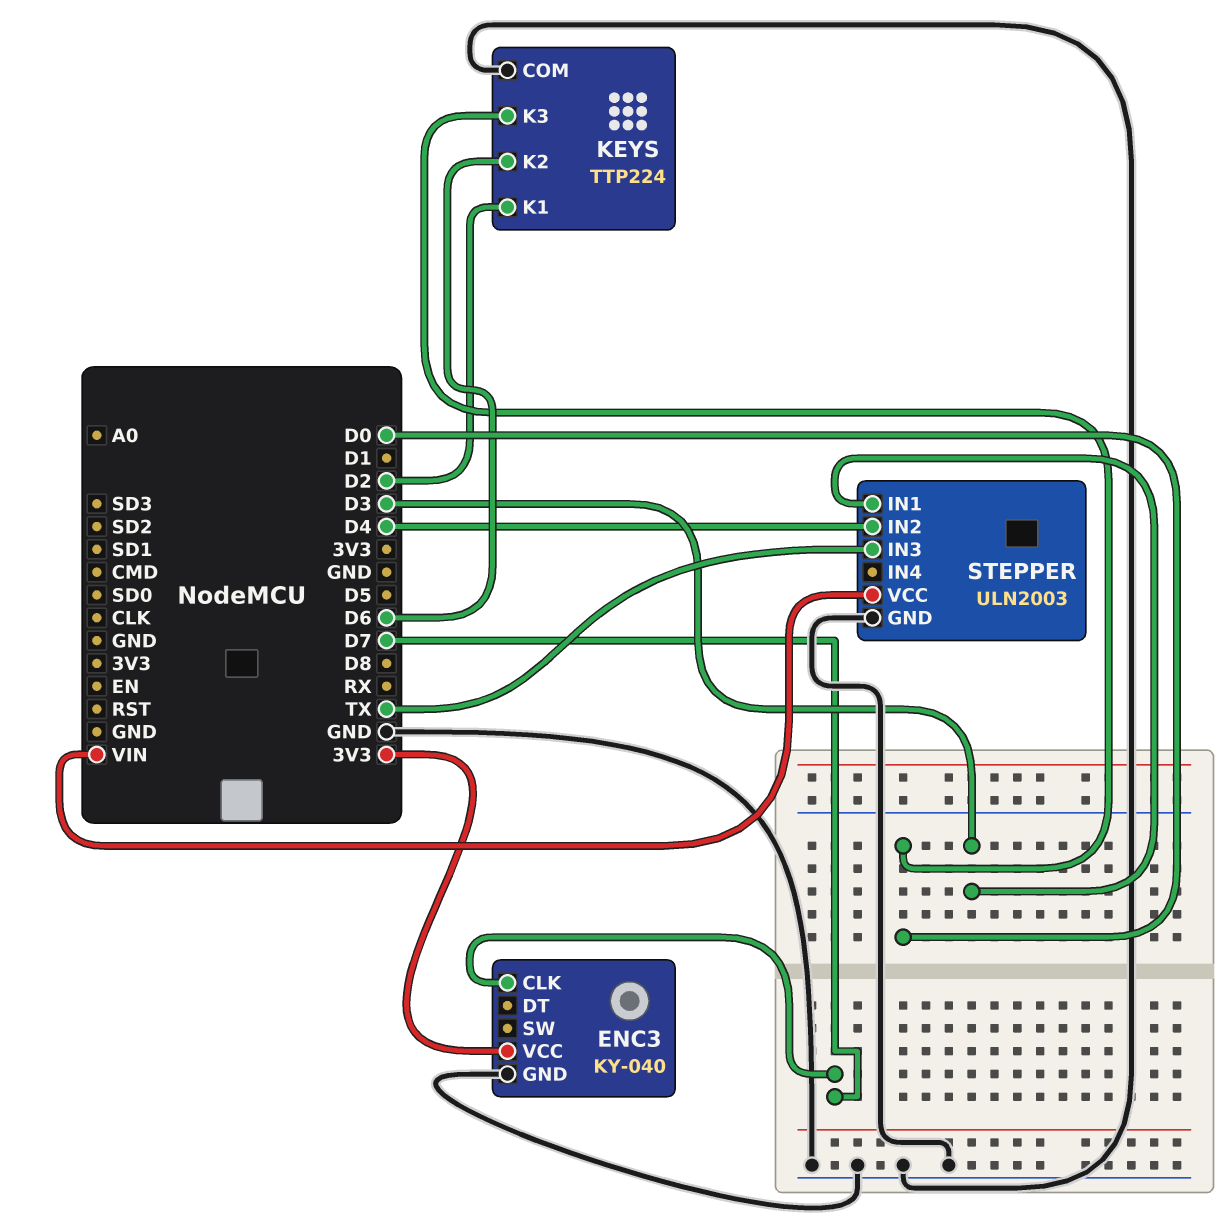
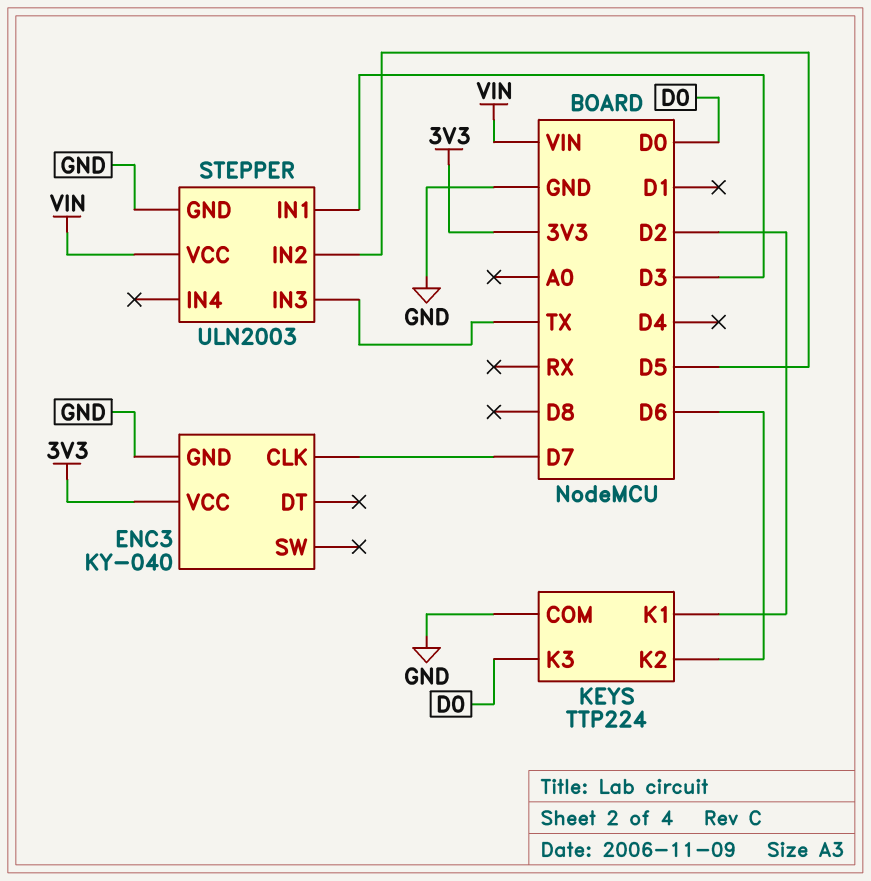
STEPPER pin IN2: D4 -> D5

